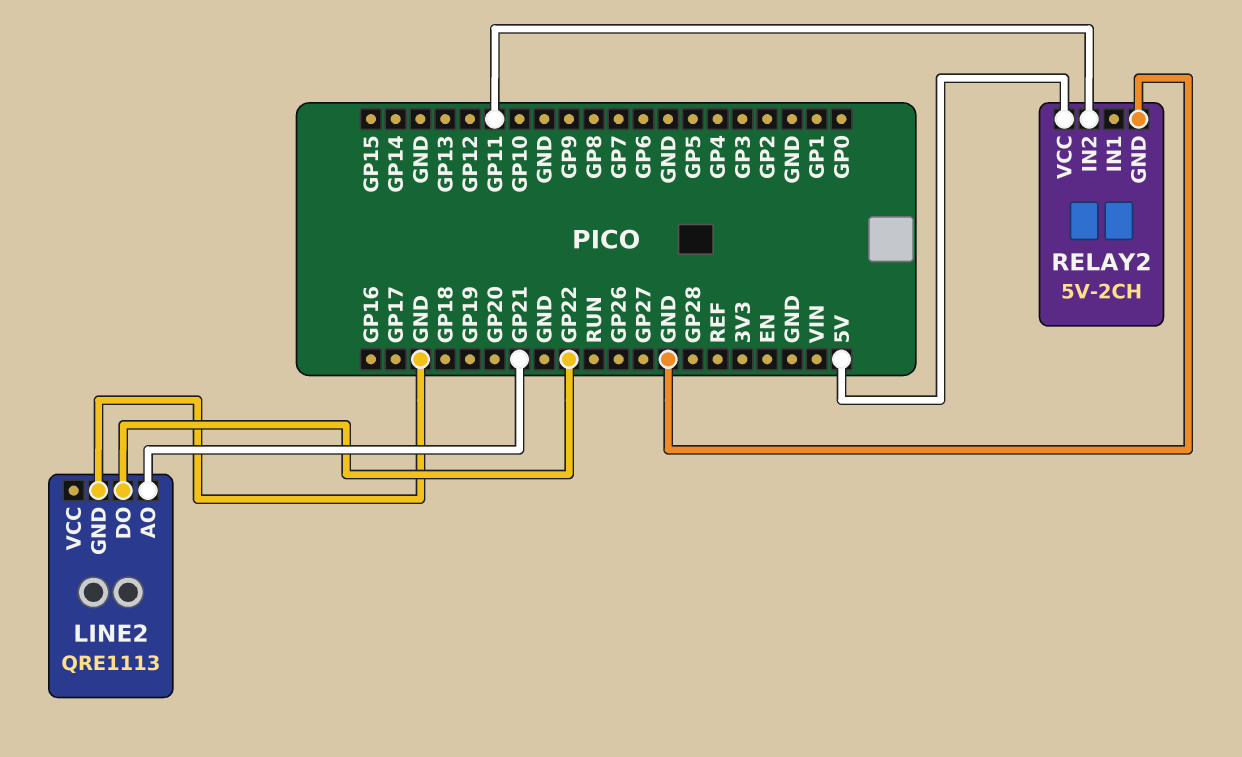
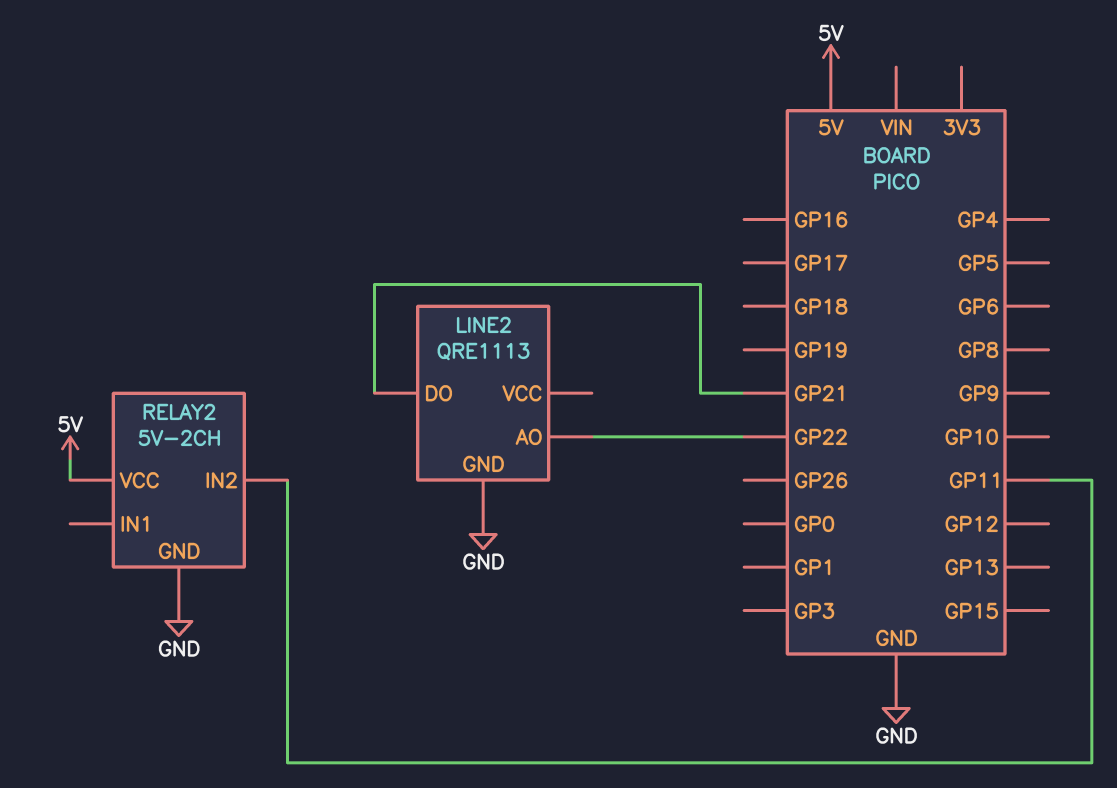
LINE2 pin AO: GP21 -> GP22
LINE2 pin DO: GP22 -> GP21

